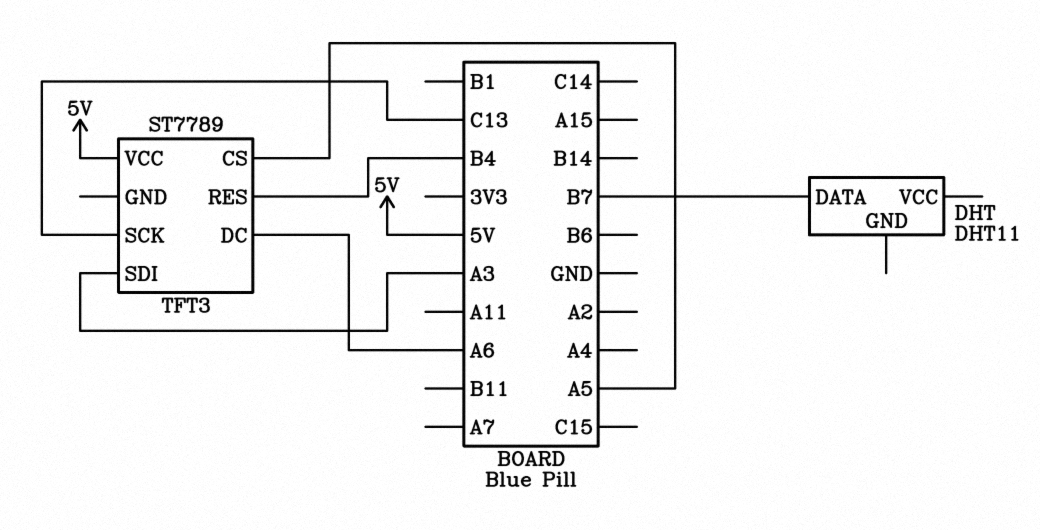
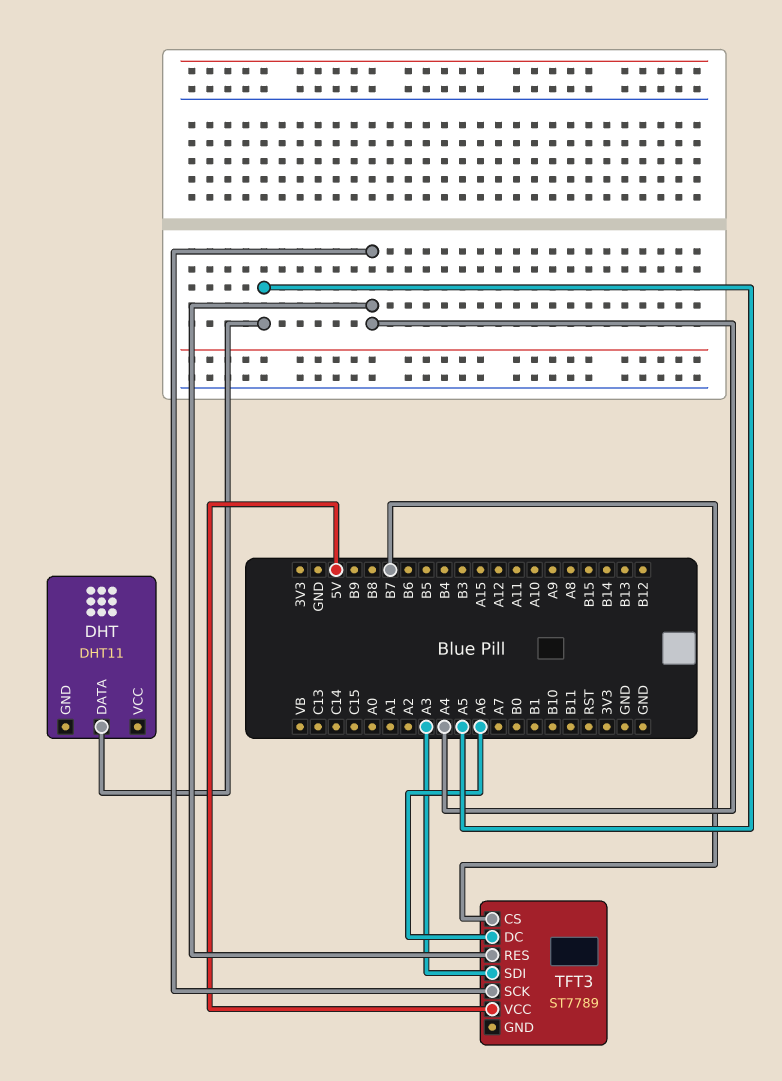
DHT pin DATA: B7 -> A5
TFT3 pin CS: A5 -> B7
TFT3 pin RES: B4 -> A4
TFT3 pin SCK: C13 -> A4

